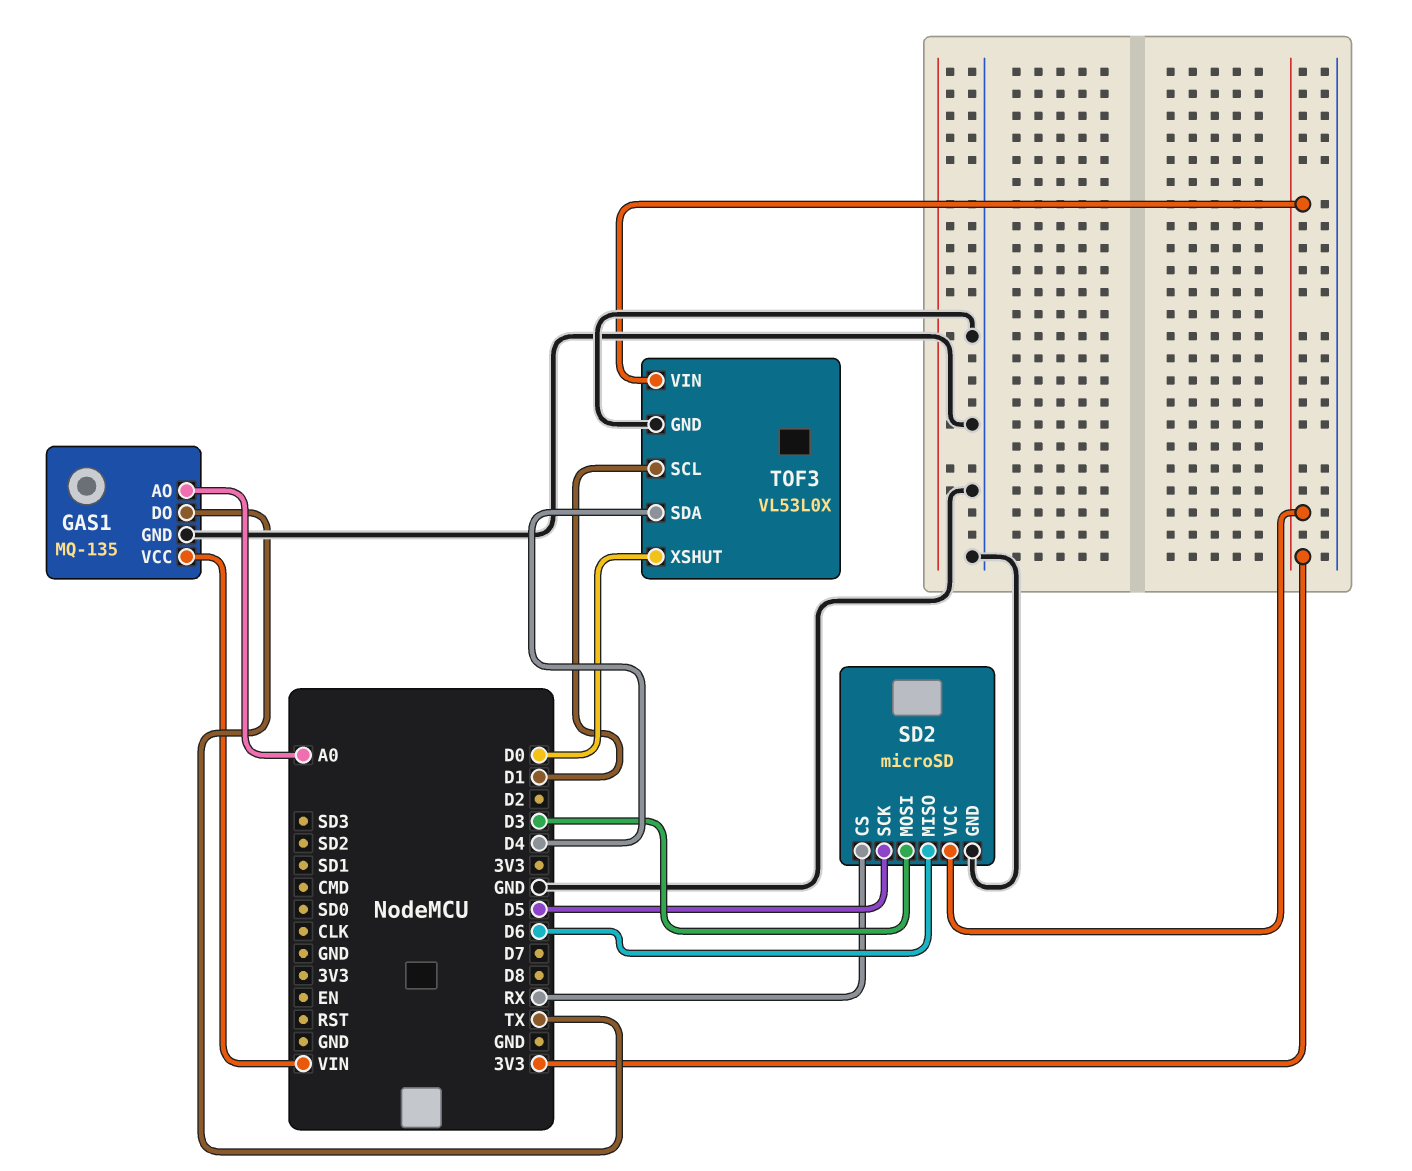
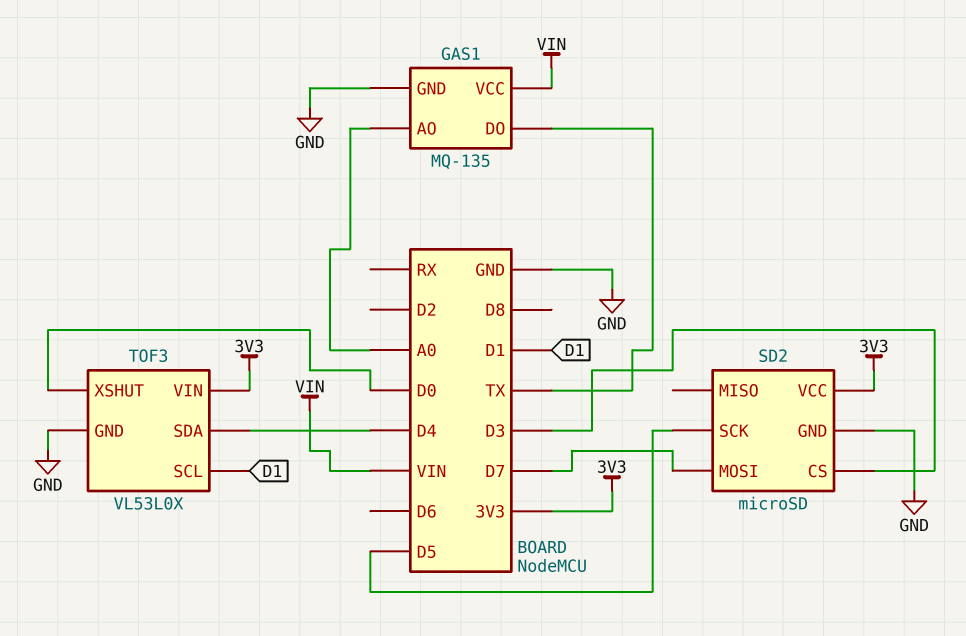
SD2 pin CS: RX -> D3
SD2 pin MISO: D6 -> none
SD2 pin MOSI: D3 -> D7

